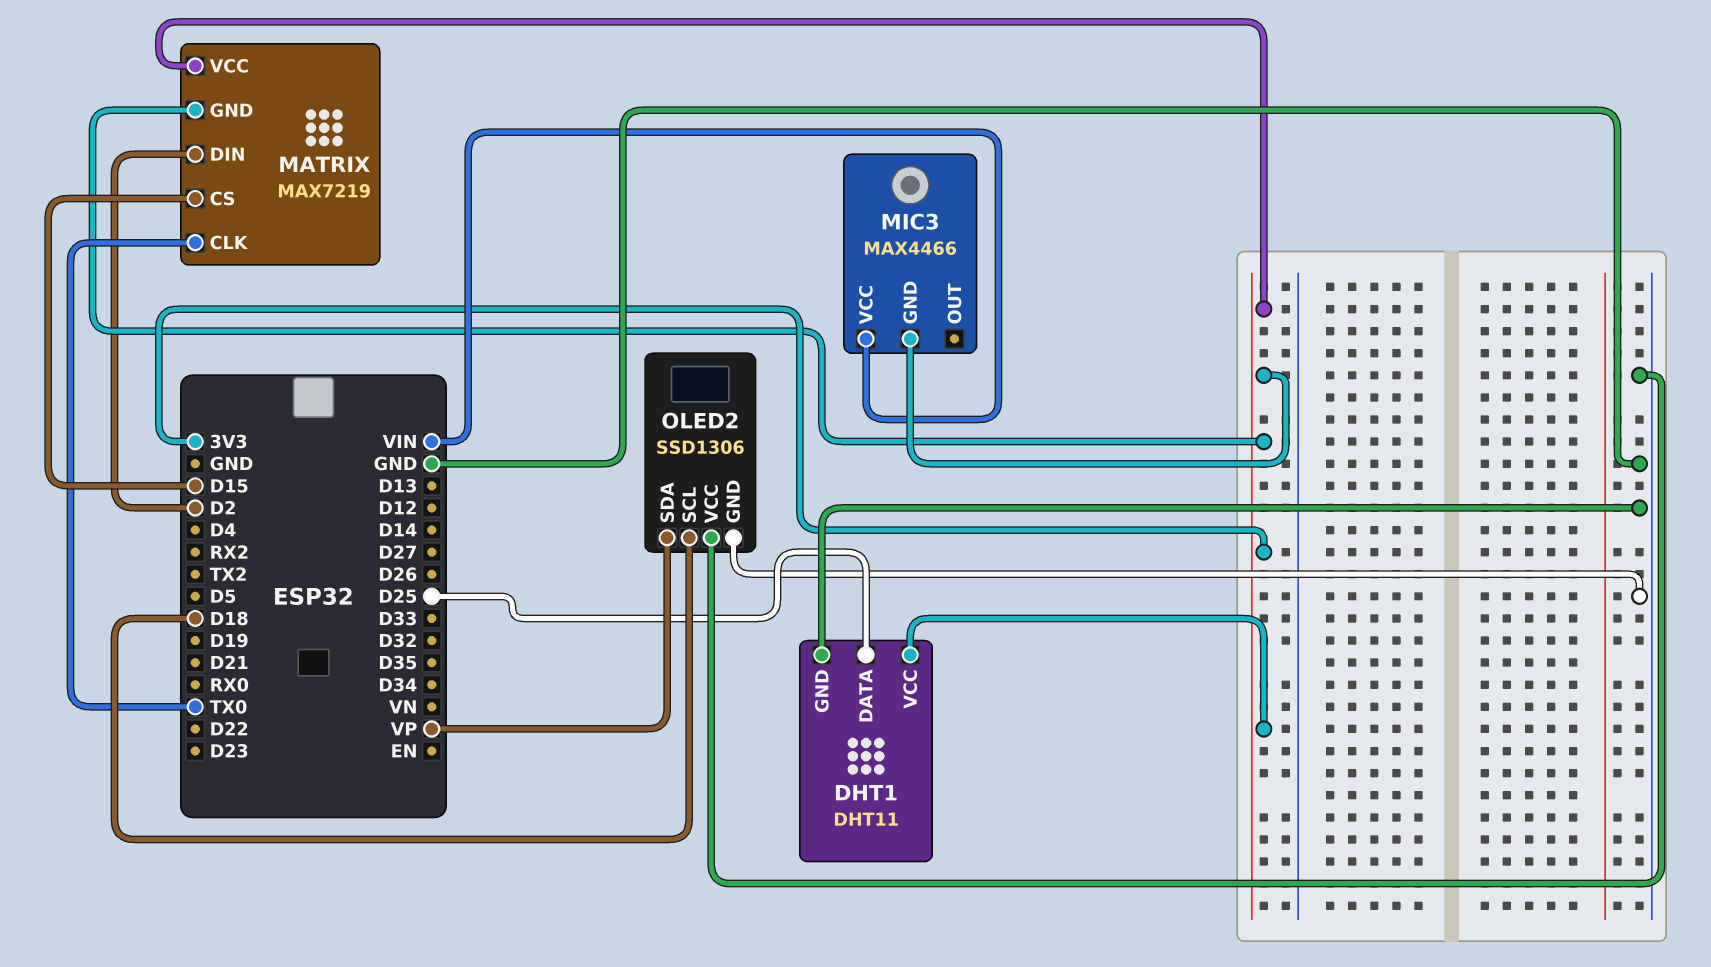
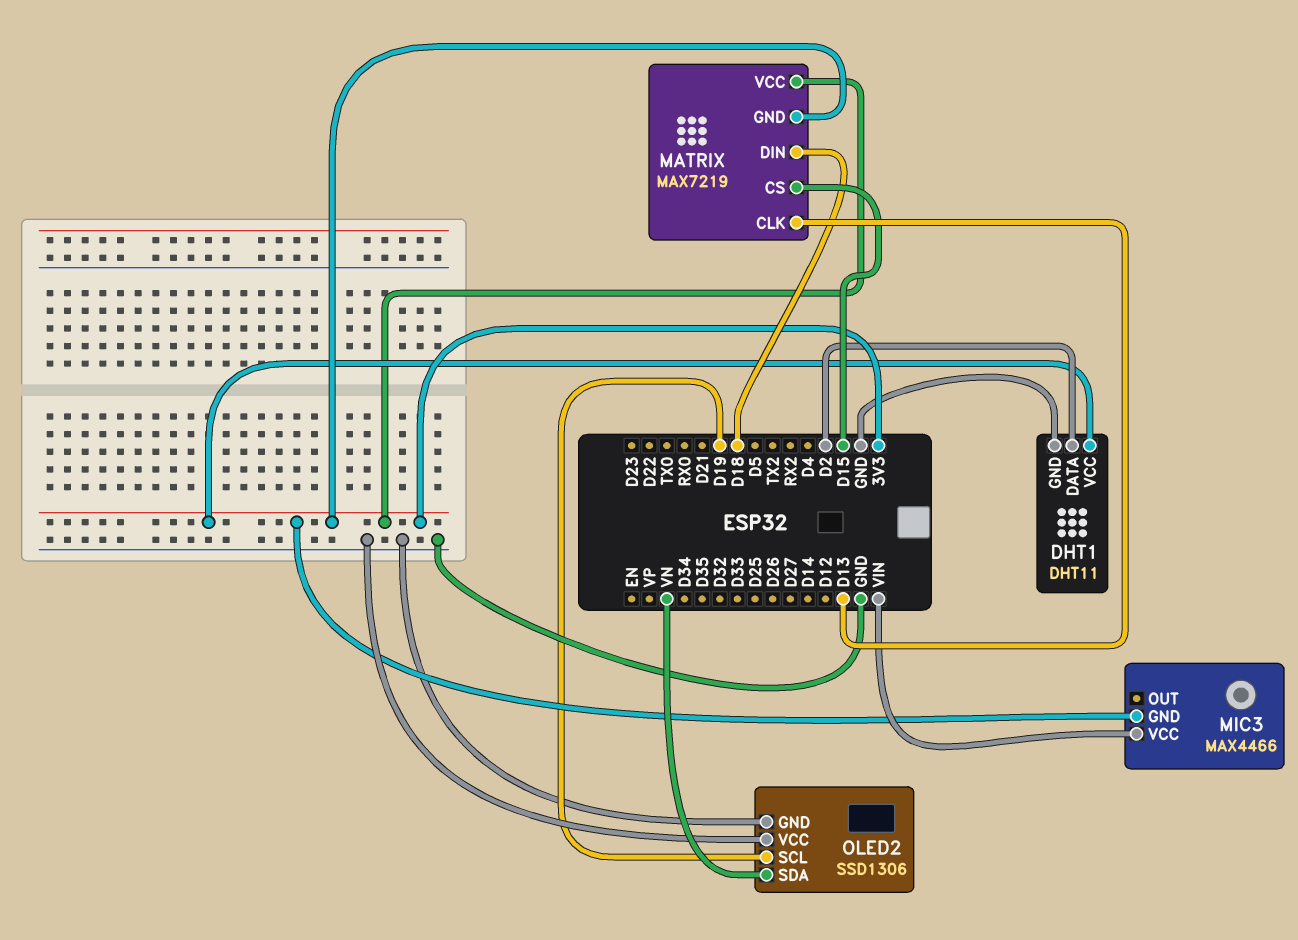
DHT1 pin DATA: D25 -> D2
MATRIX pin CLK: TX0 -> D13
MATRIX pin DIN: D2 -> D18
OLED2 pin SCL: D18 -> D19
OLED2 pin SDA: VP -> VN

